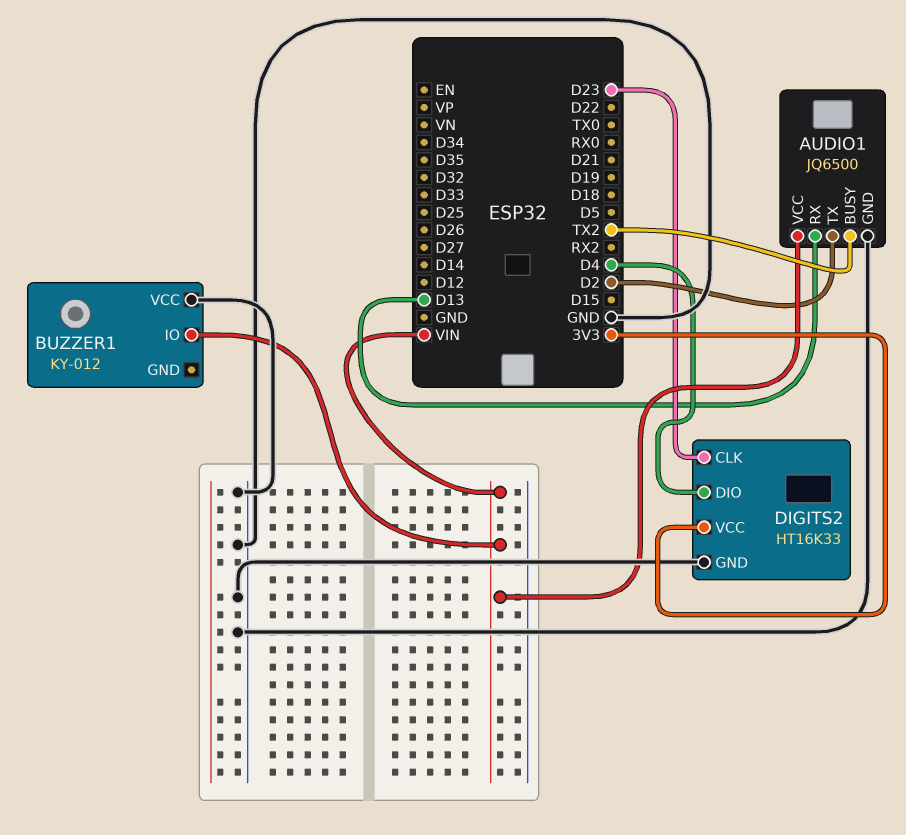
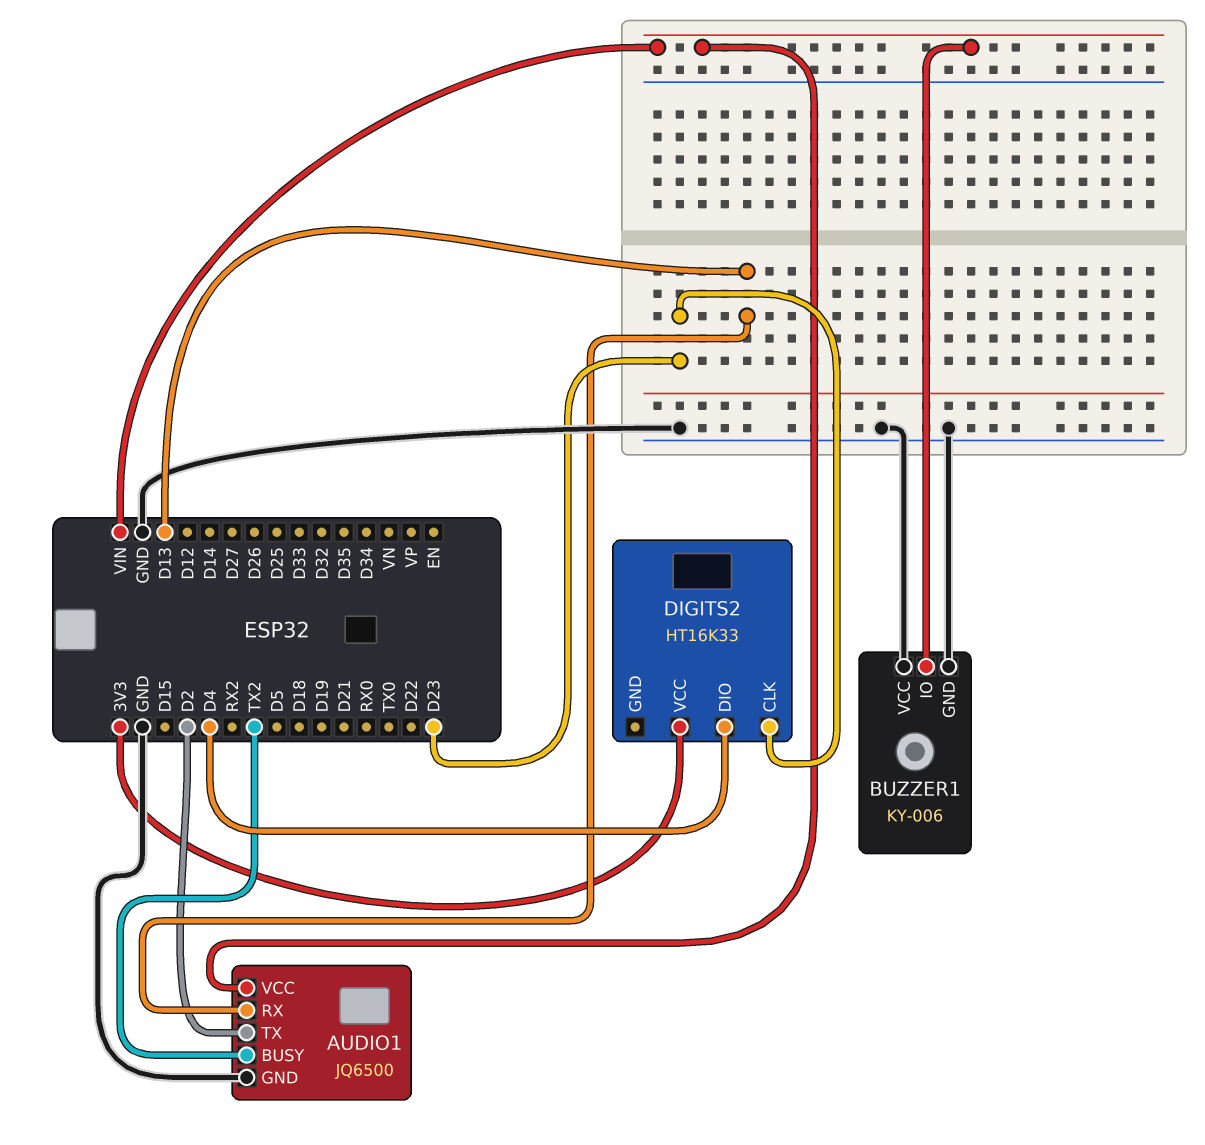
BUZZER1: KY-012 -> KY-006
BUZZER1 pin GND: none -> GND
DIGITS2 pin GND: GND -> none

